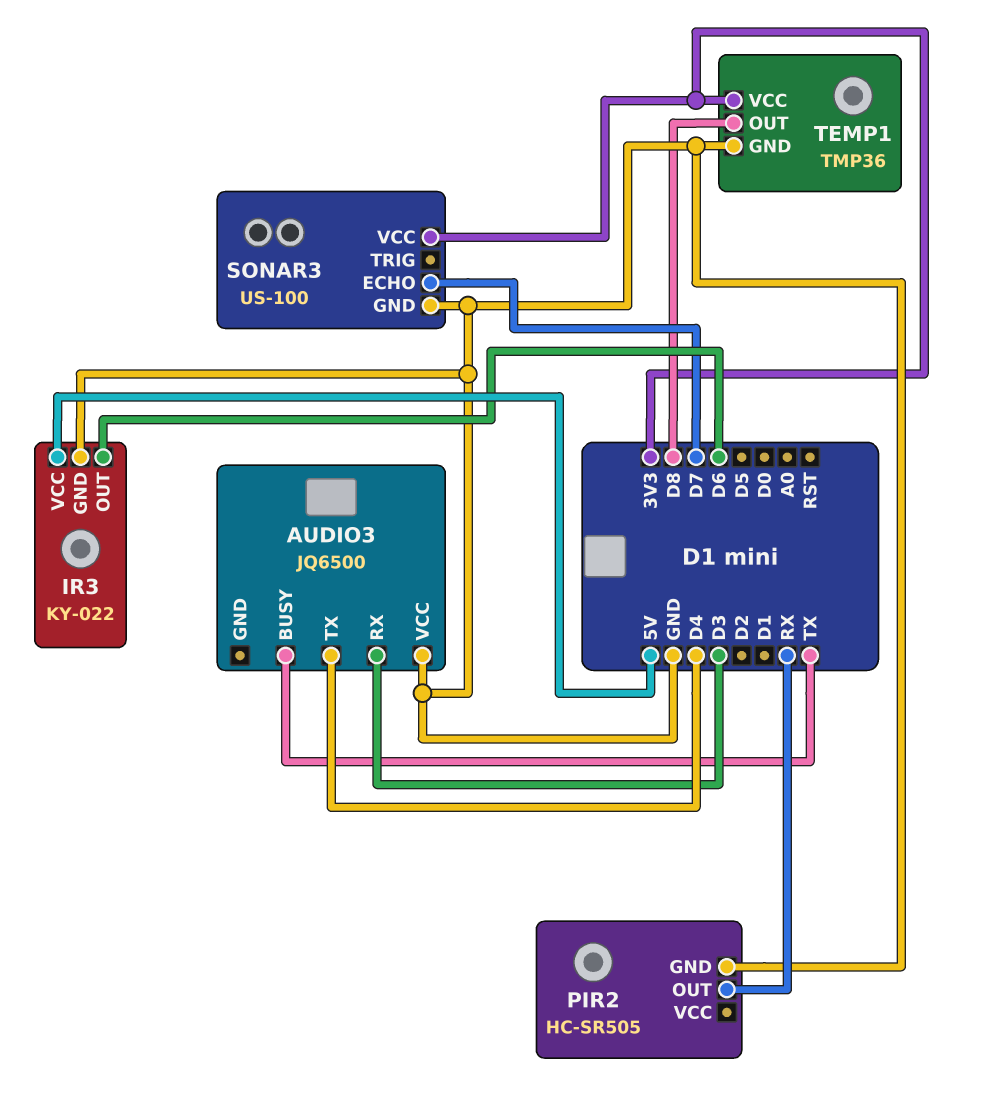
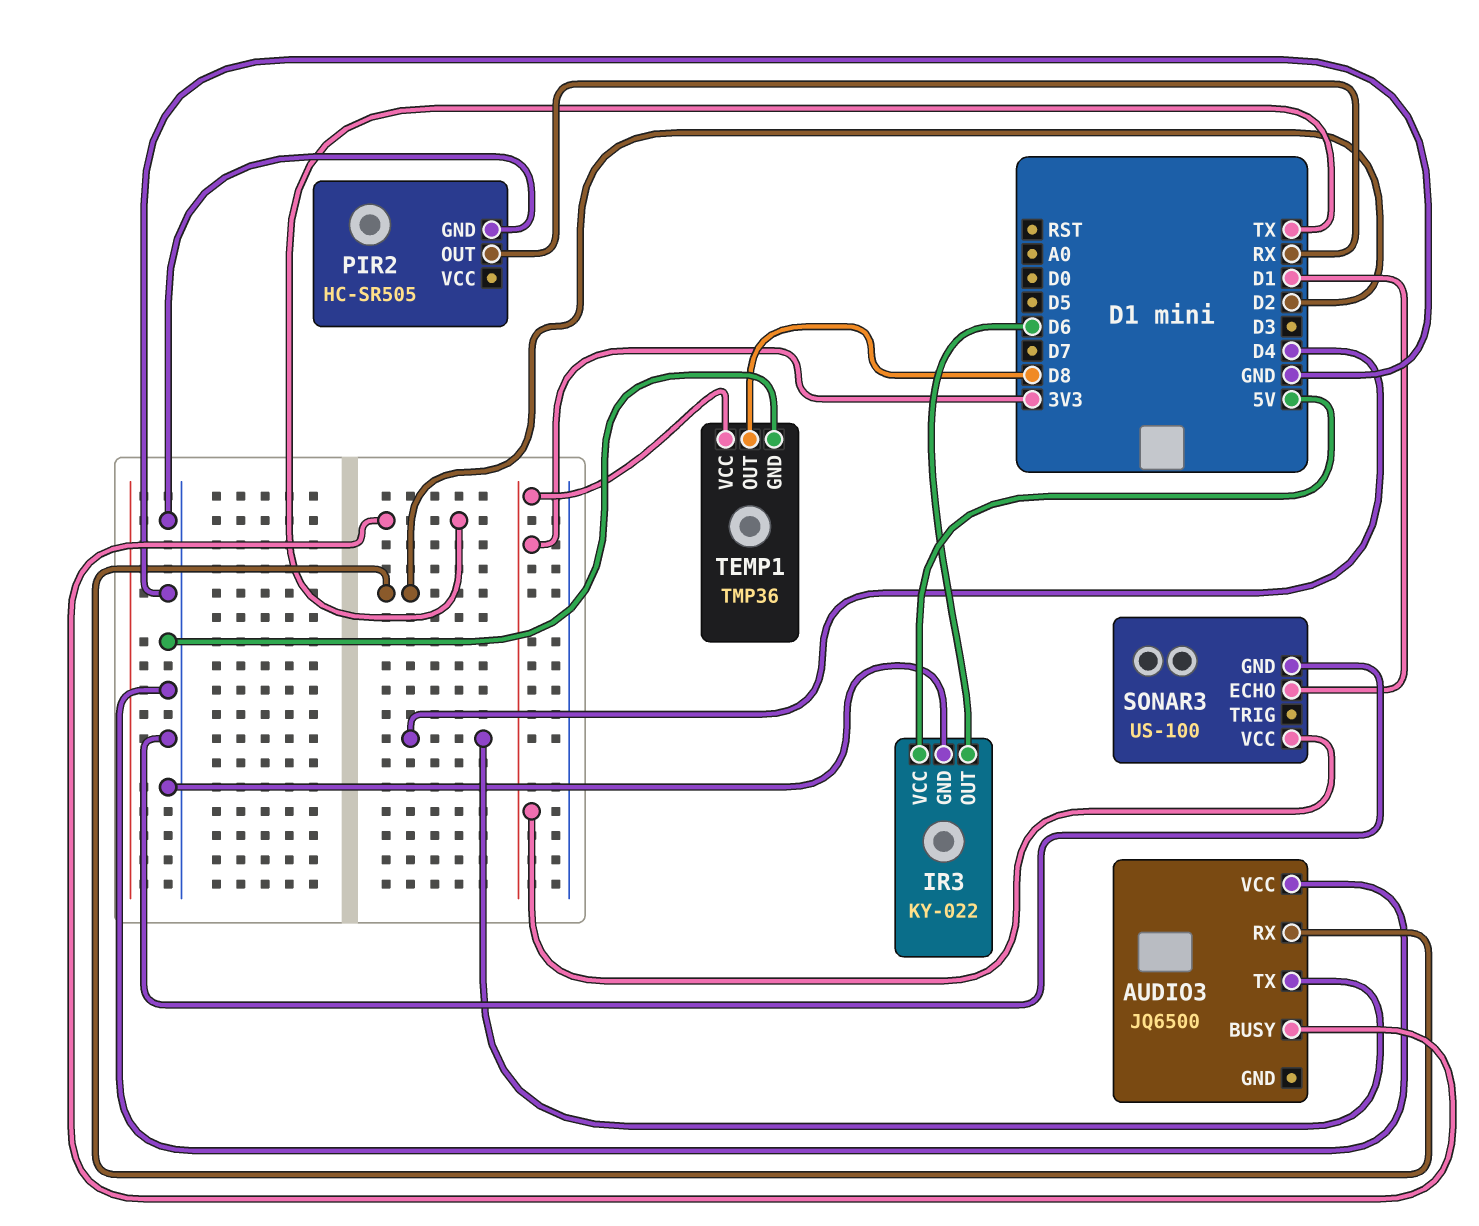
AUDIO3 pin RX: D3 -> D2
SONAR3 pin ECHO: D7 -> D1

